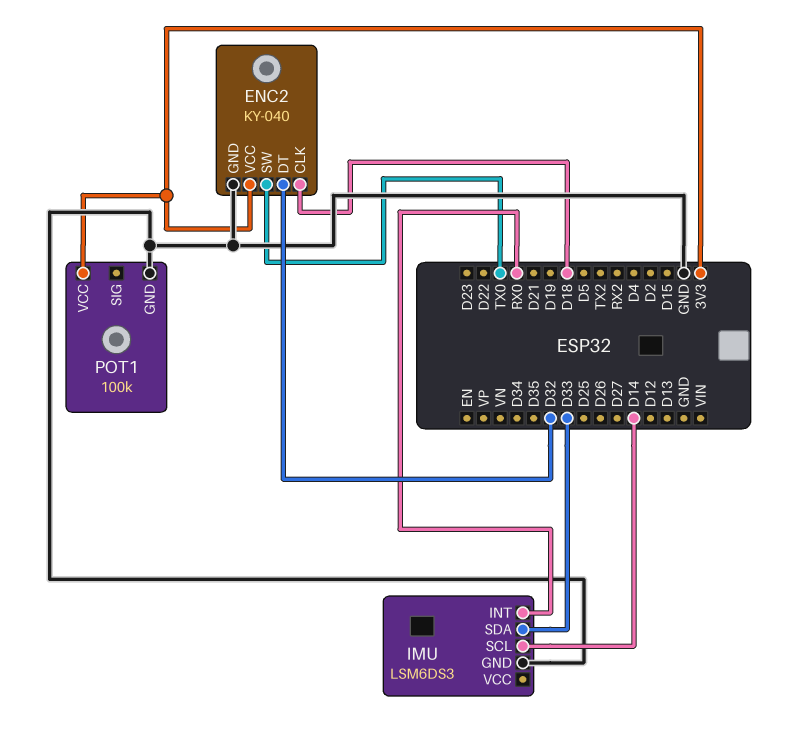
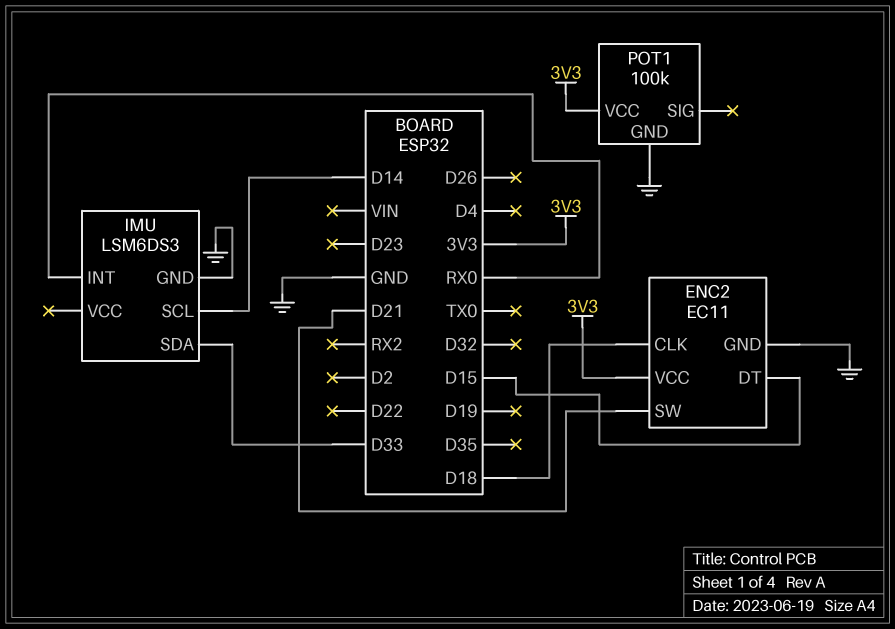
ENC2: KY-040 -> EC11
ENC2 pin DT: D32 -> D15
ENC2 pin SW: TX0 -> D21

